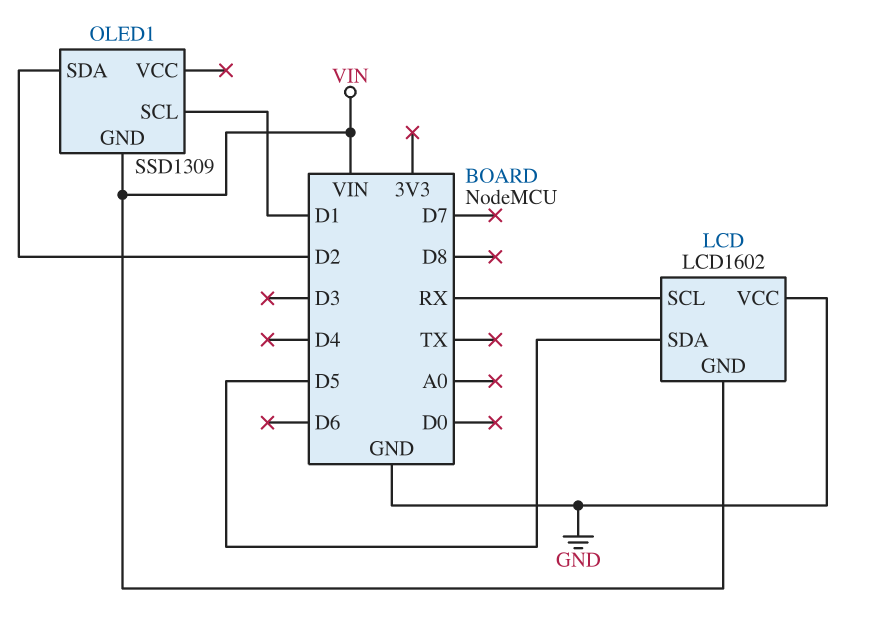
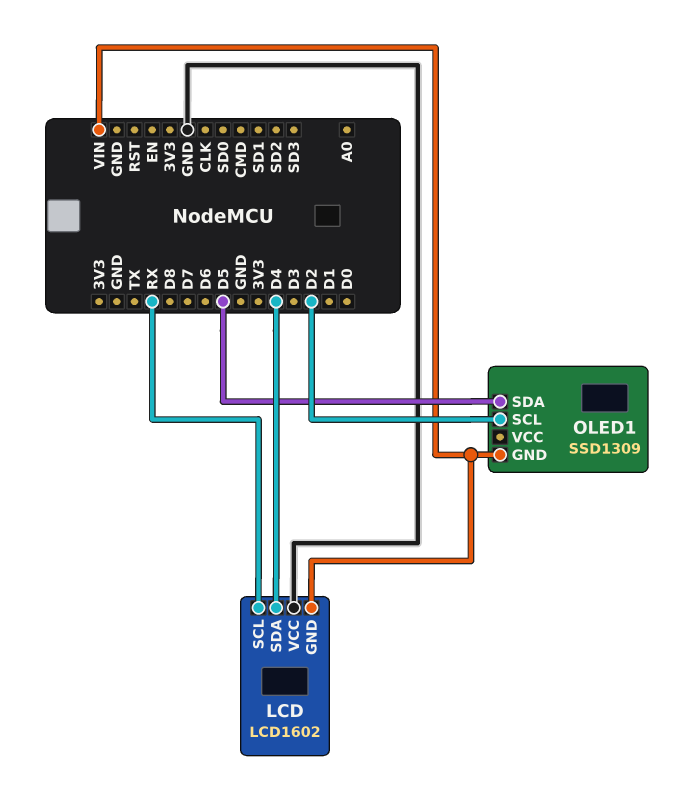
LCD pin SDA: D5 -> D4
OLED1 pin SCL: D1 -> D2
OLED1 pin SDA: D2 -> D5

